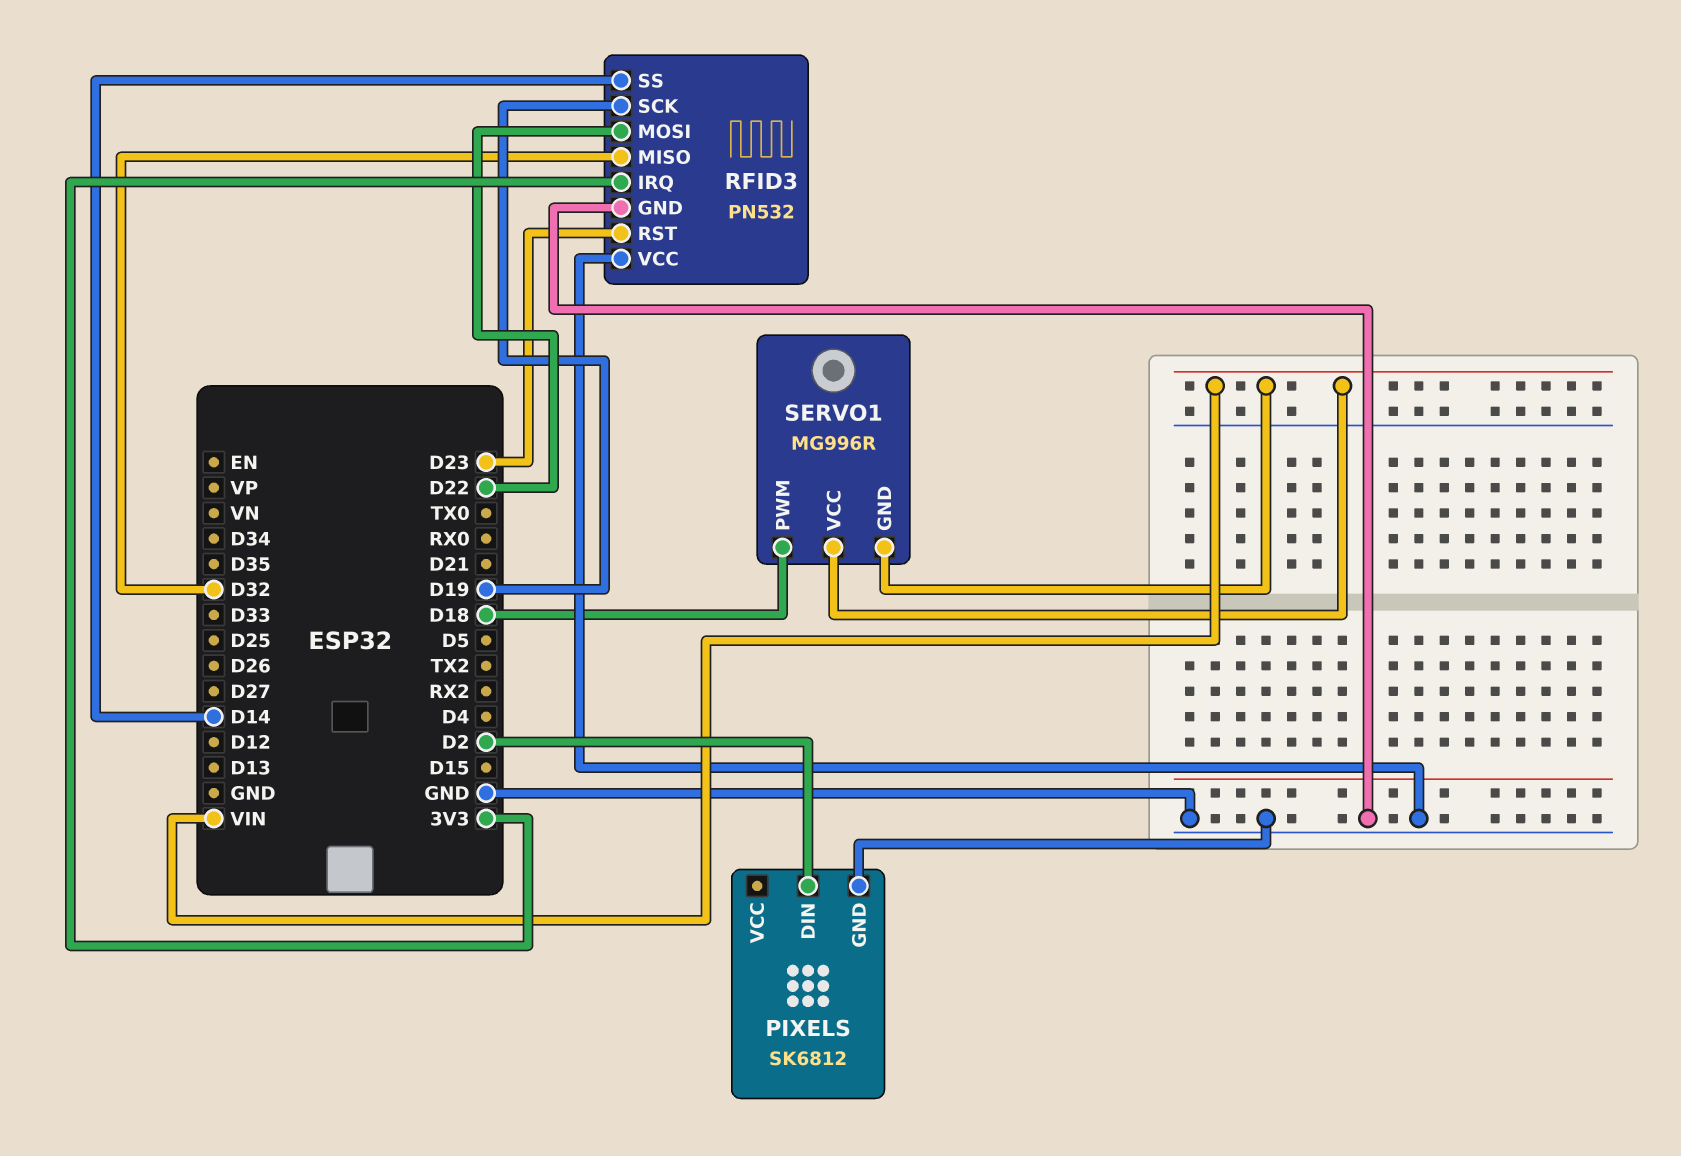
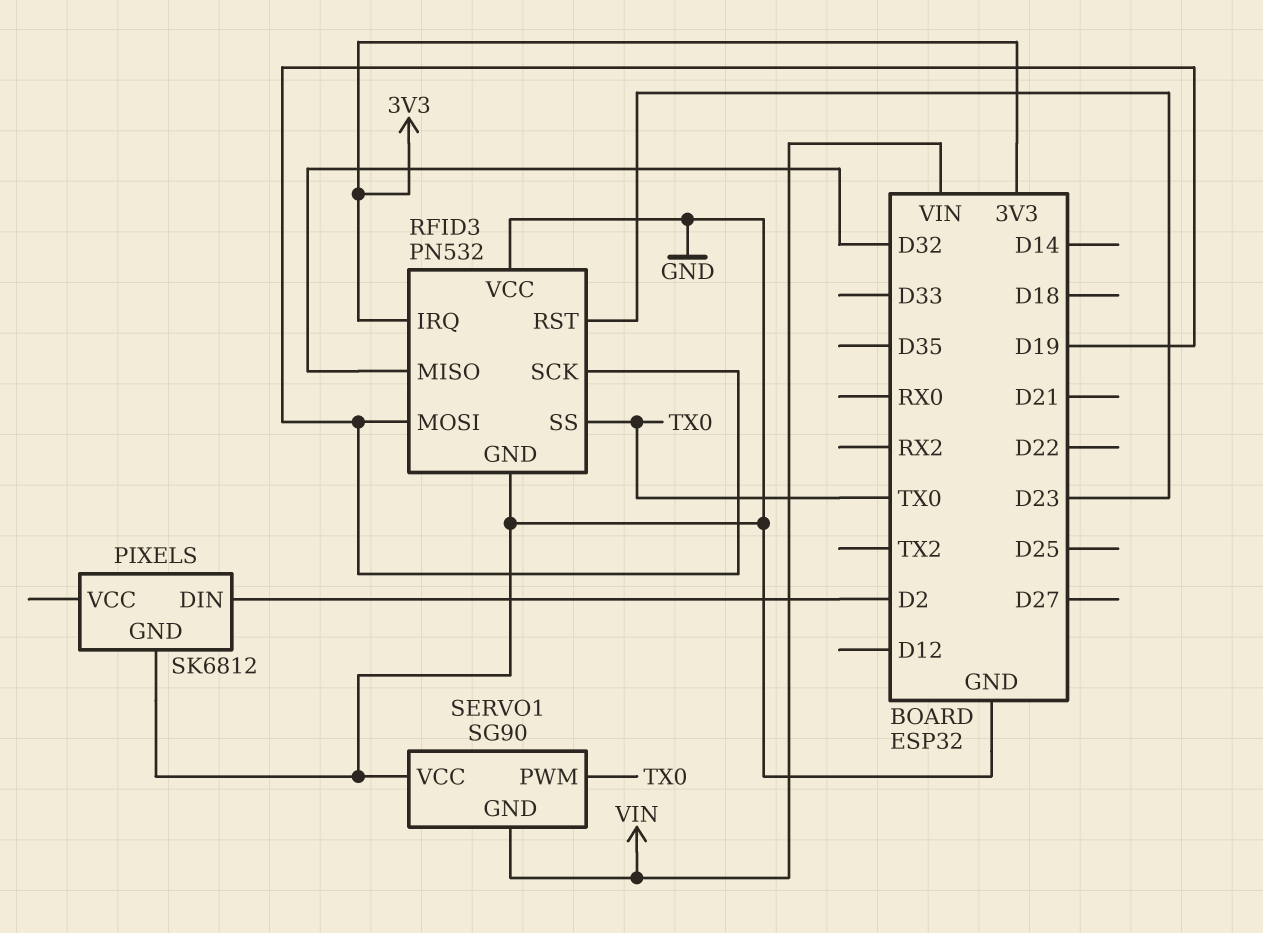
RFID3 pin MOSI: D22 -> D19
RFID3 pin SS: D14 -> TX0
SERVO1: MG996R -> SG90
SERVO1 pin PWM: D18 -> TX0
SERVO1 pin VCC: VIN -> GND

